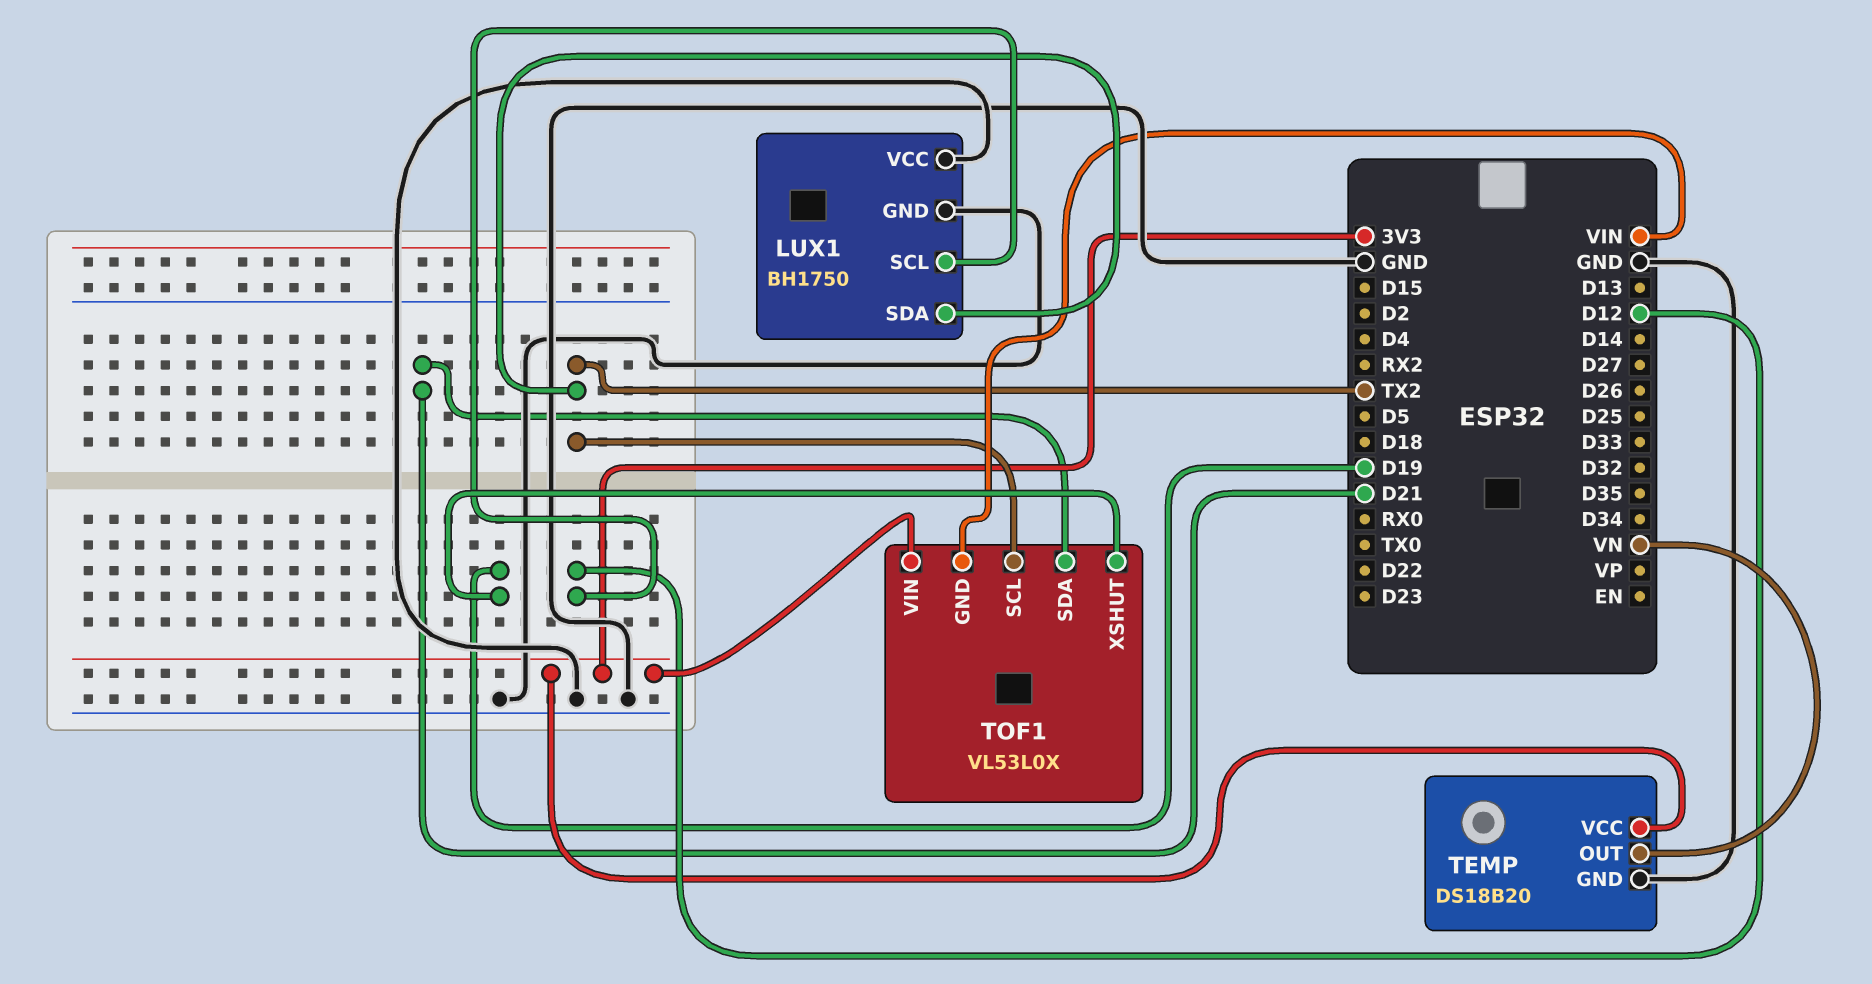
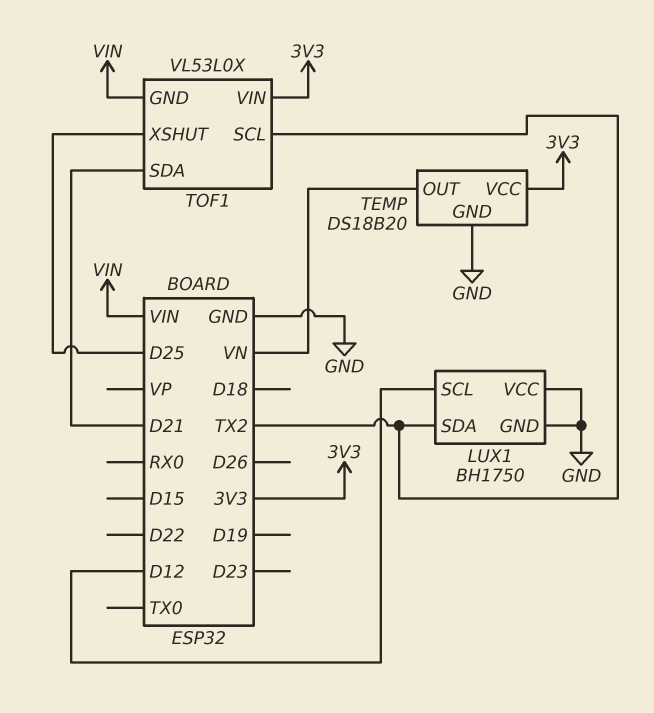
TOF1 pin XSHUT: D19 -> D25

